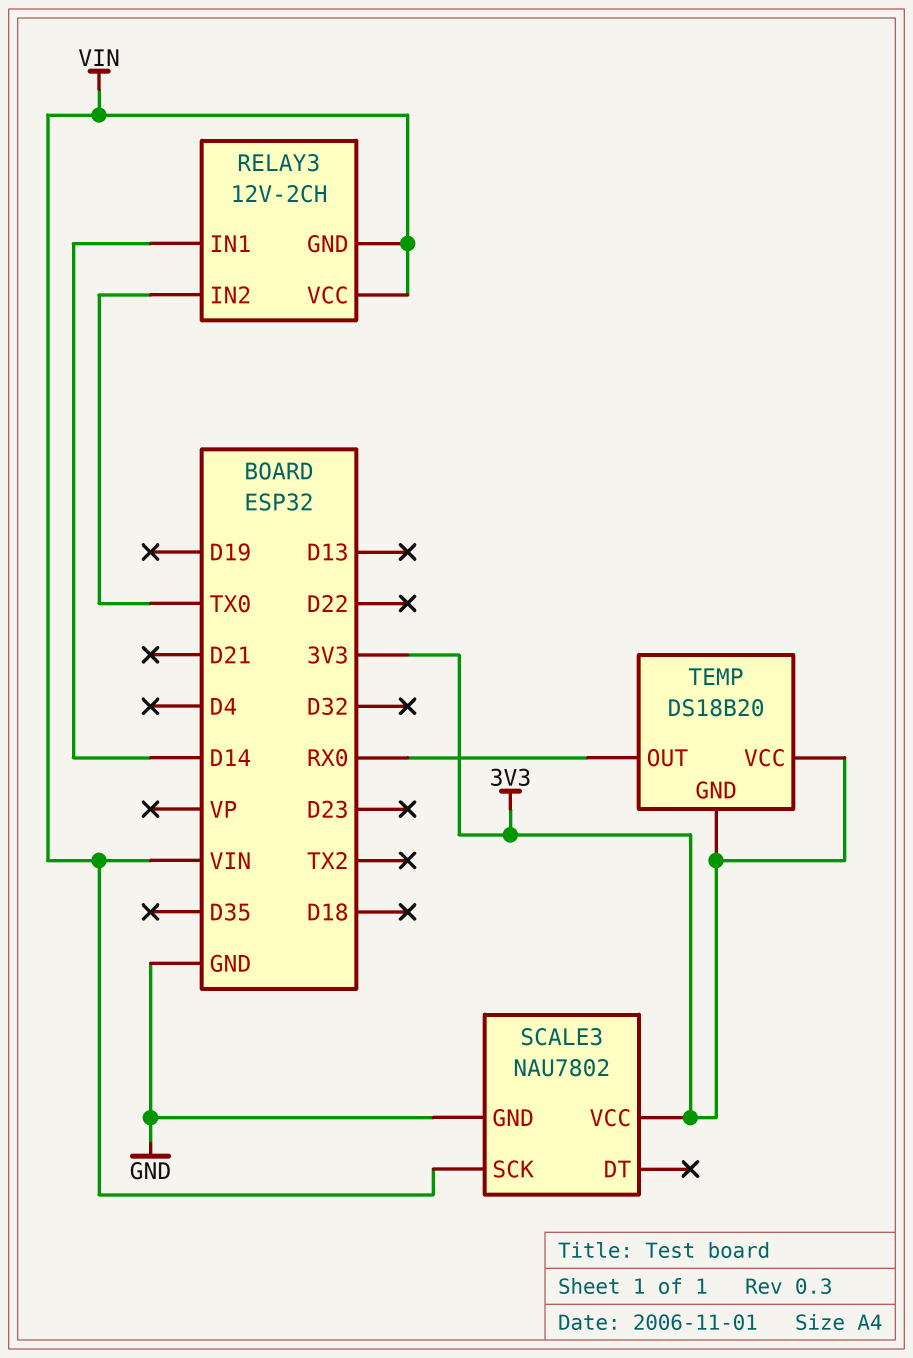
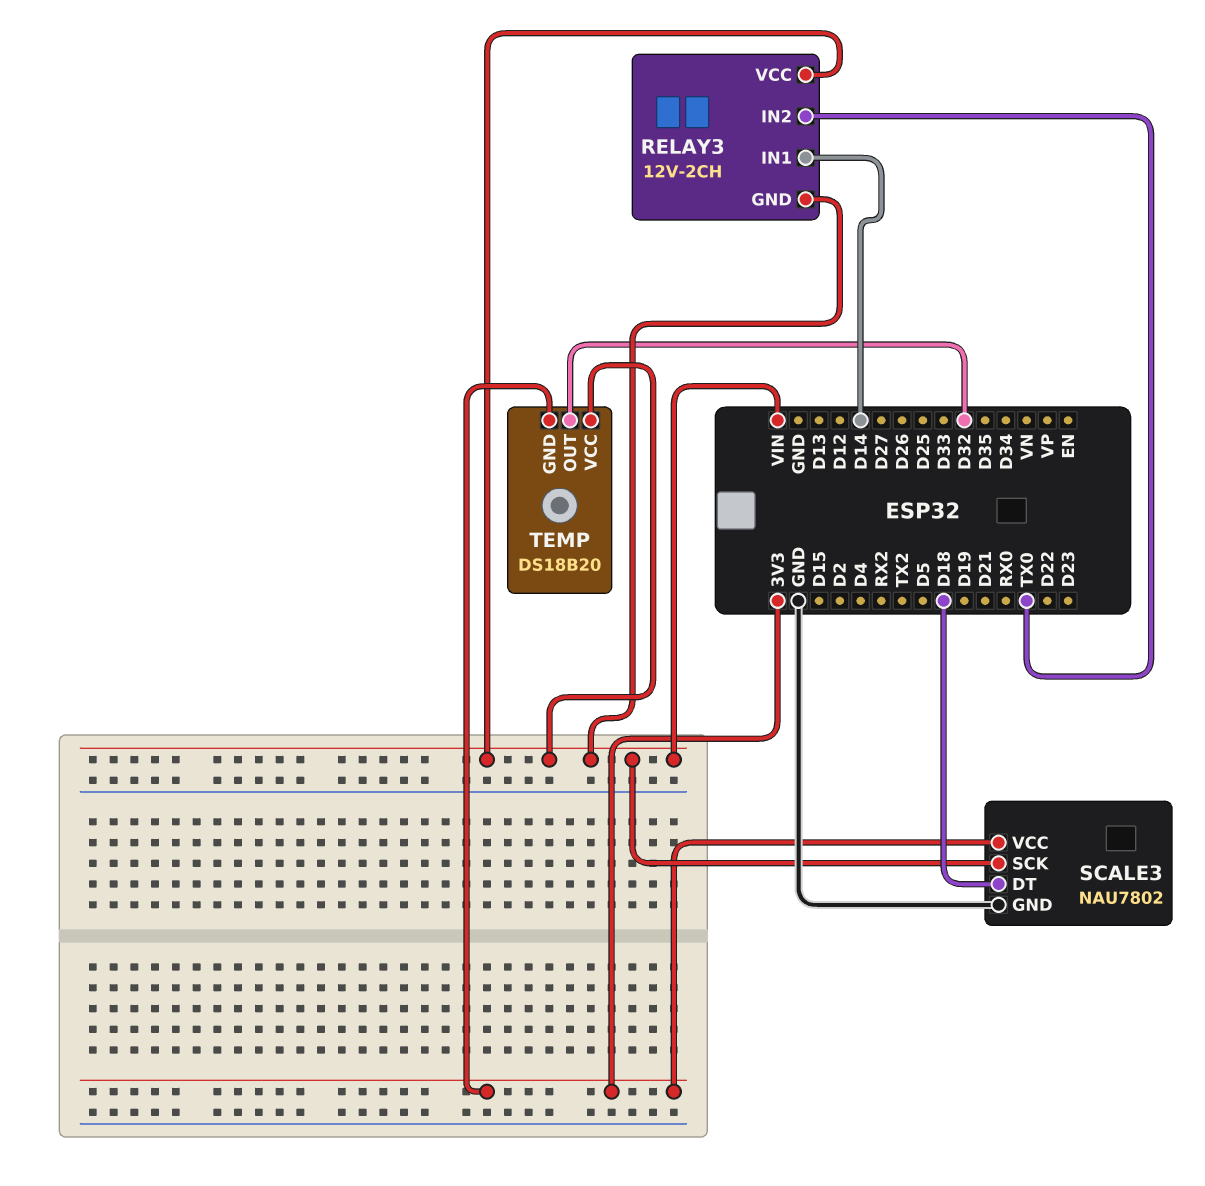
SCALE3 pin DT: none -> D18
TEMP pin OUT: RX0 -> D32
TEMP pin VCC: 3V3 -> VIN

